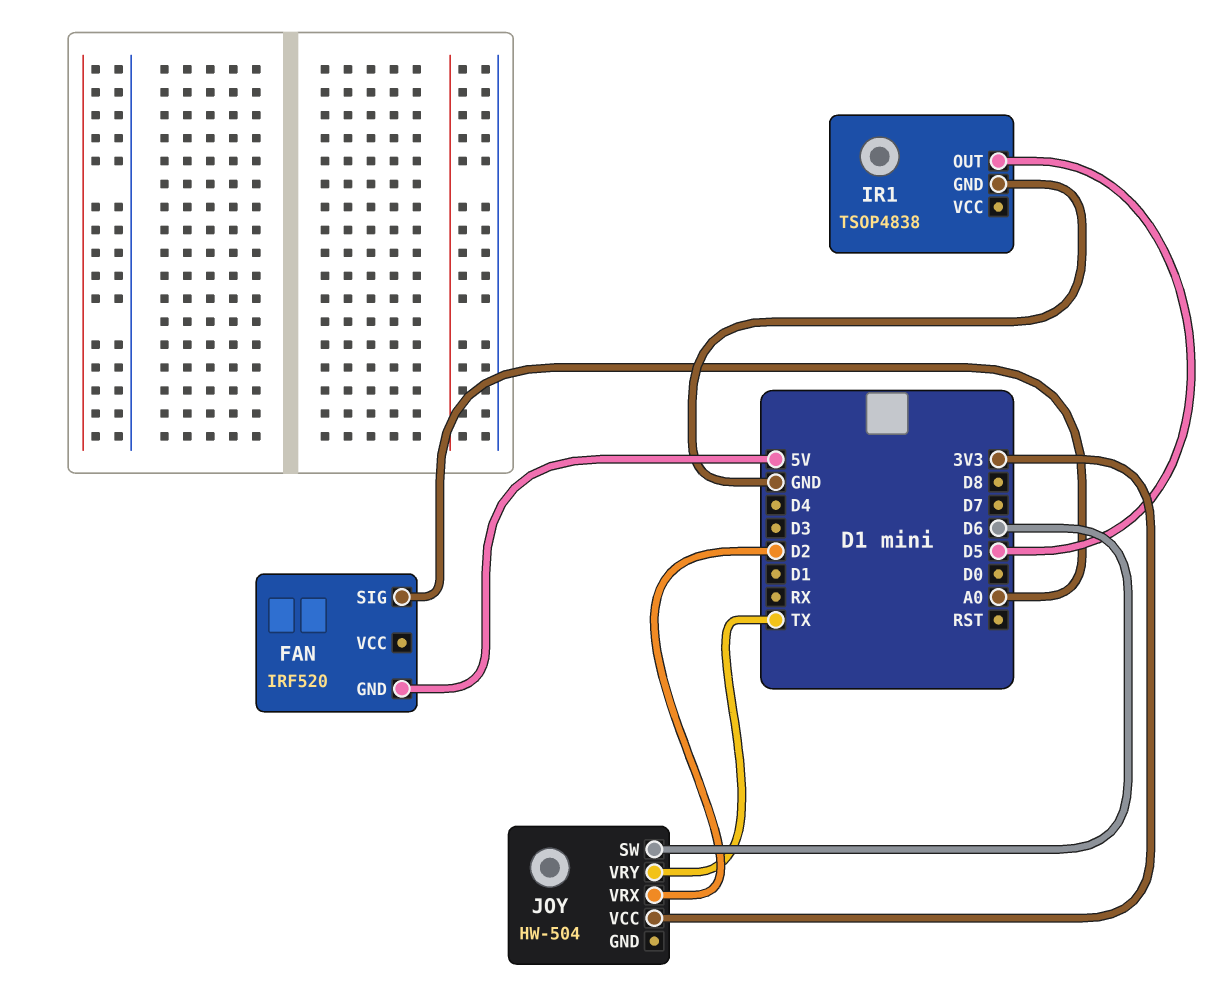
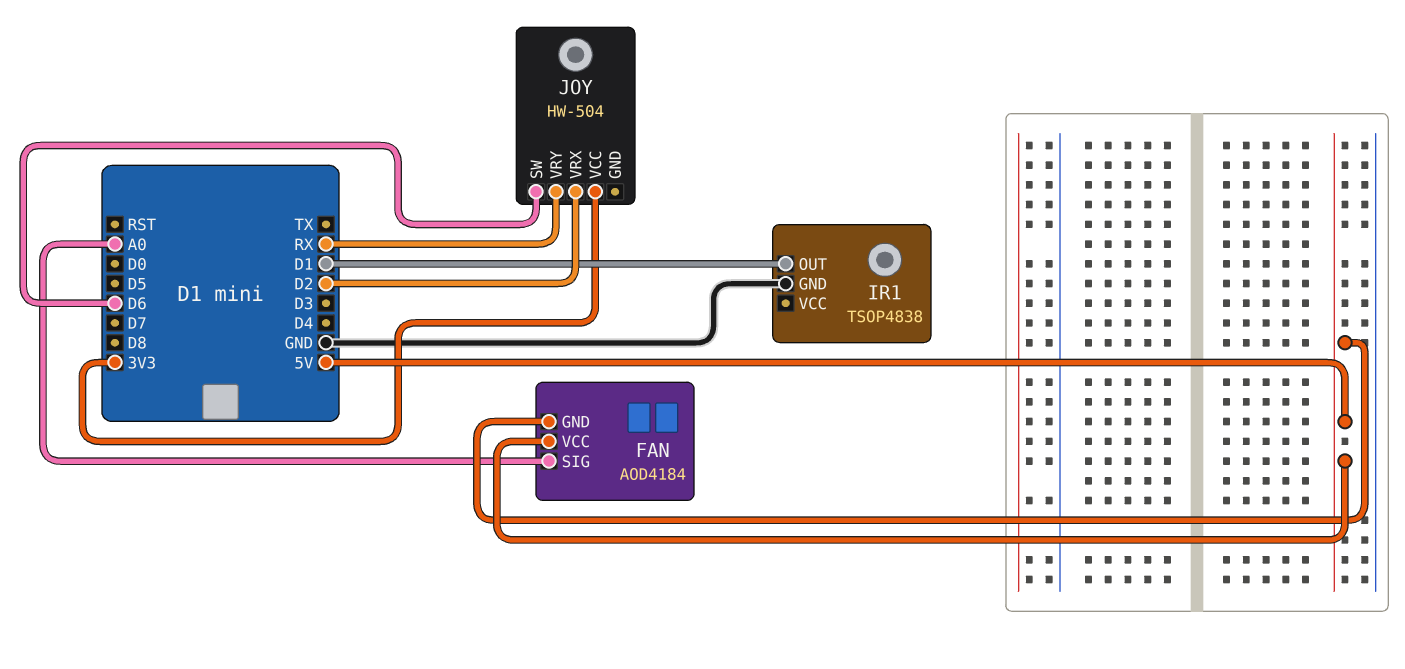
FAN: IRF520 -> AOD4184
FAN pin VCC: none -> 5V
IR1 pin OUT: D5 -> D1
JOY pin VRY: TX -> RX

